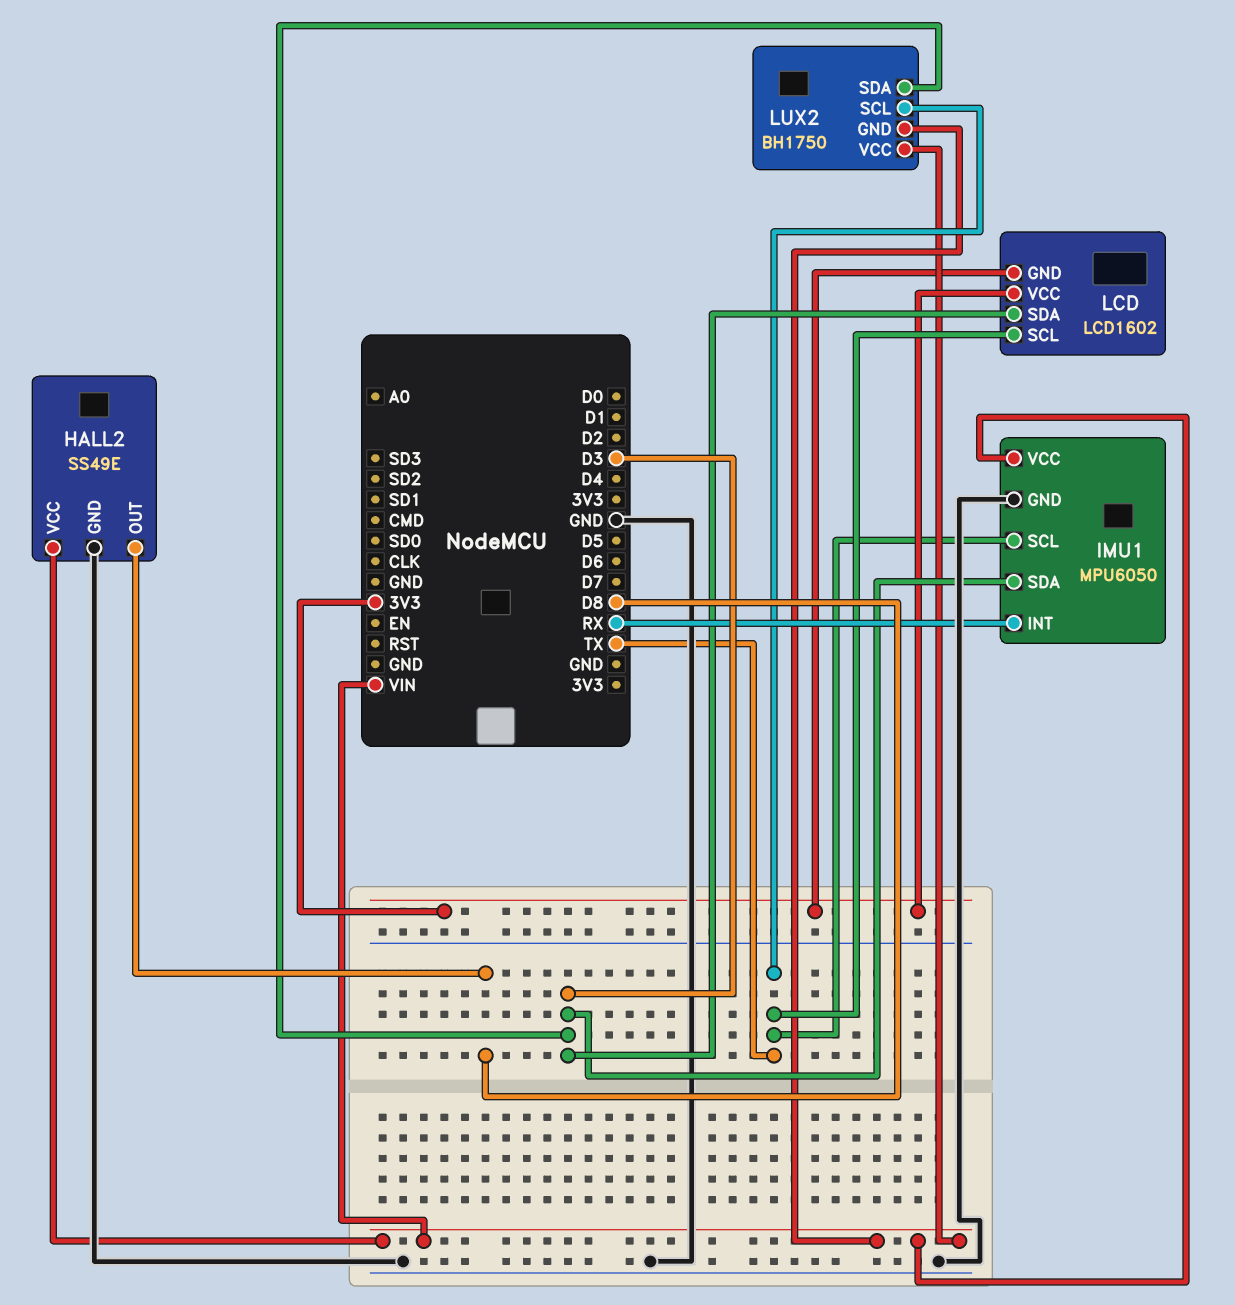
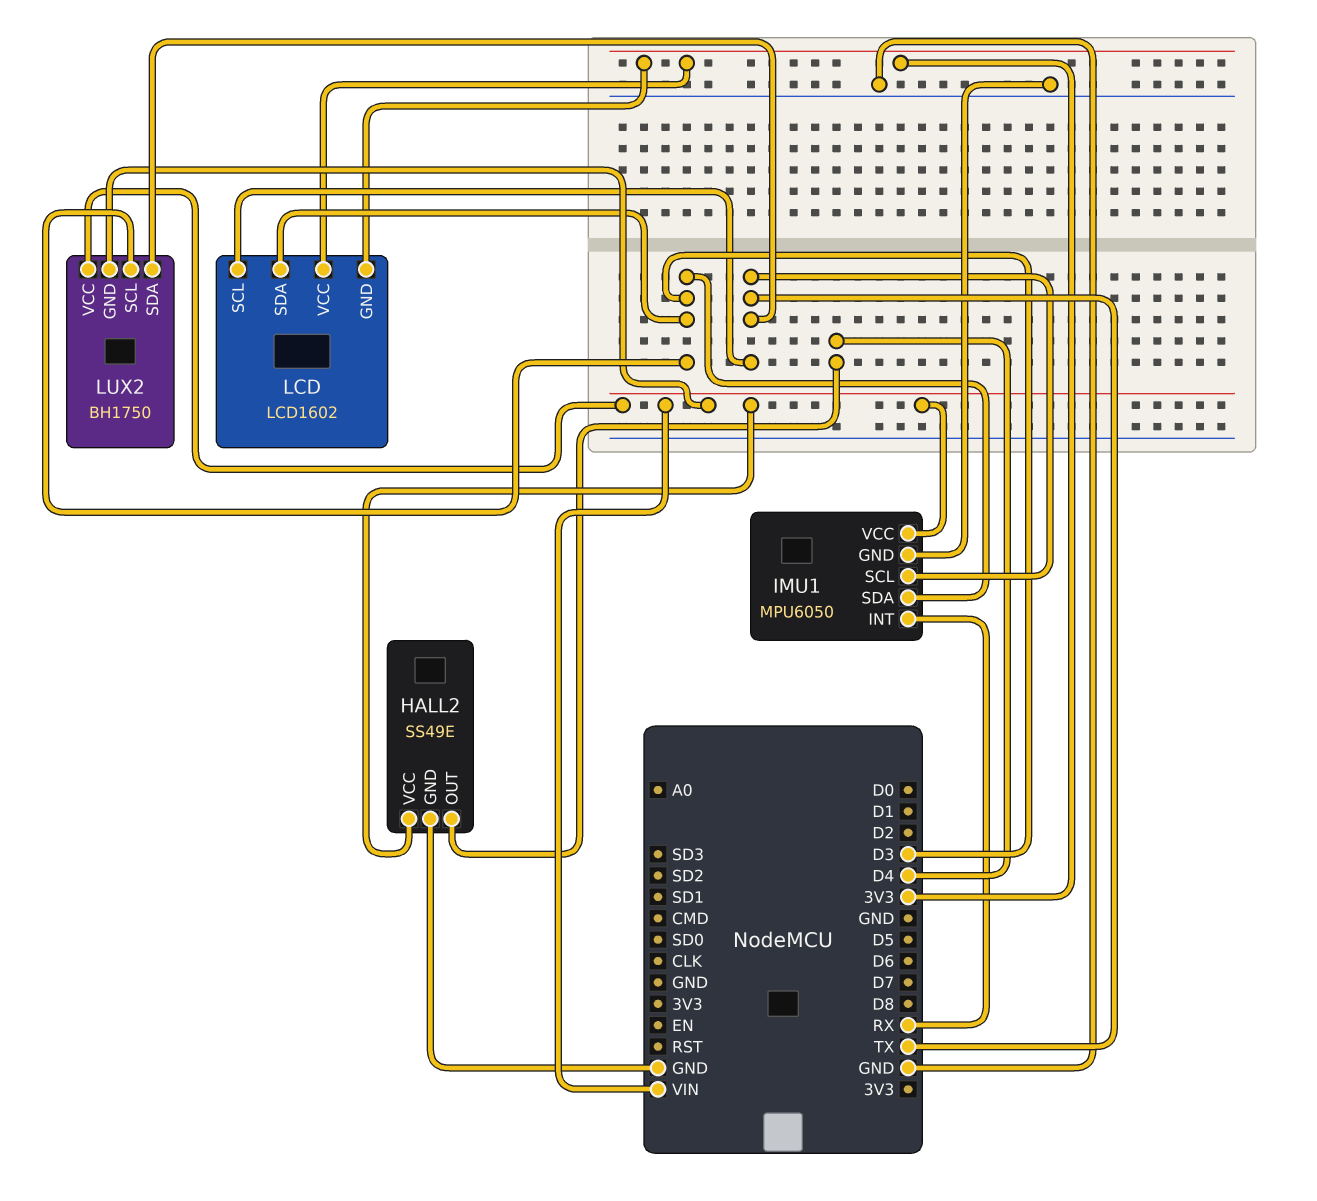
HALL2 pin OUT: D8 -> D4
LUX2 pin SCL: TX -> D3
LUX2 pin SDA: D3 -> TX

